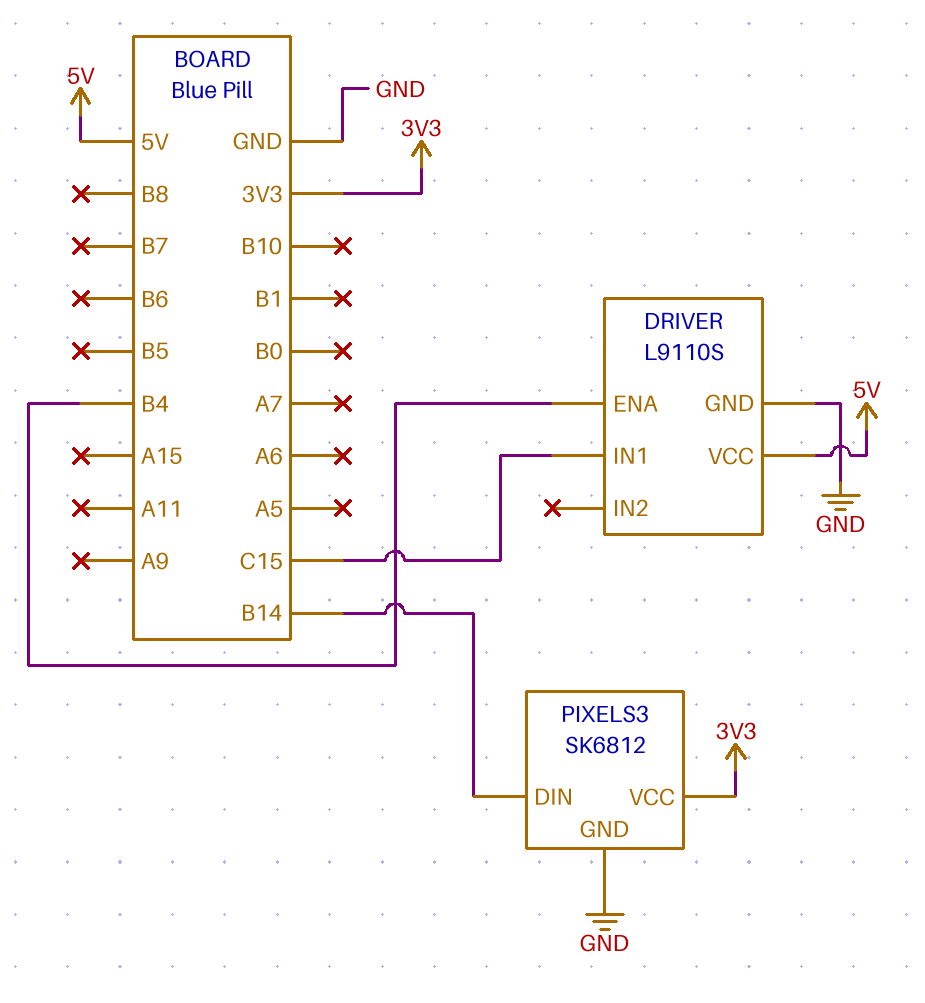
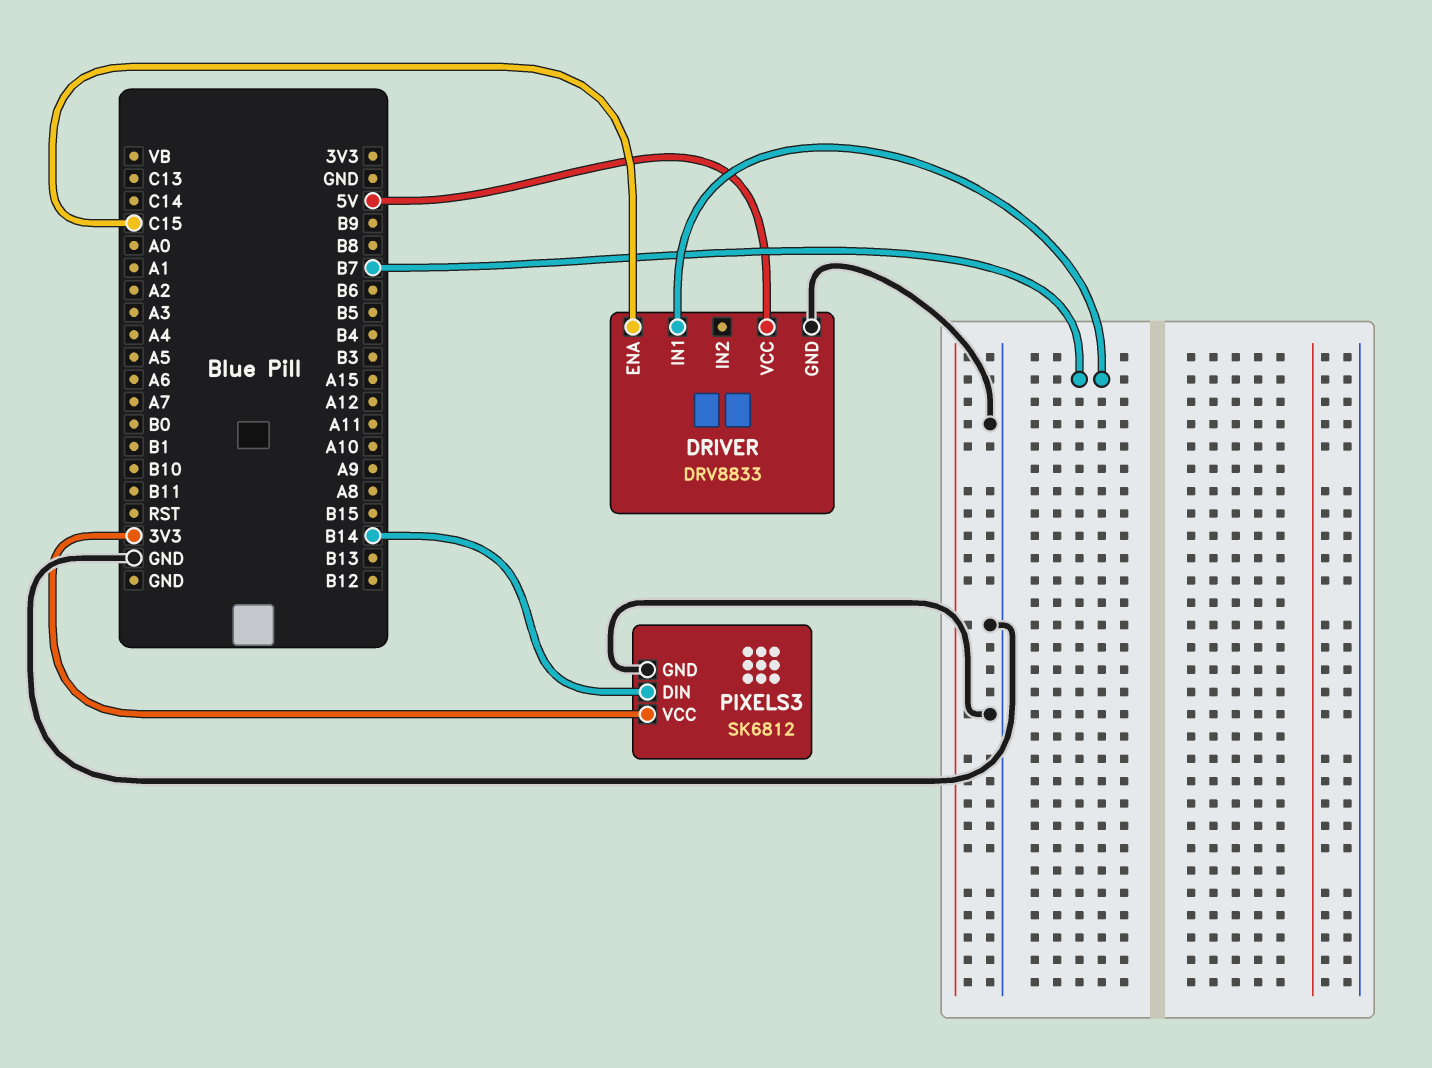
DRIVER: L9110S -> DRV8833
DRIVER pin ENA: B4 -> C15
DRIVER pin IN1: C15 -> B7

